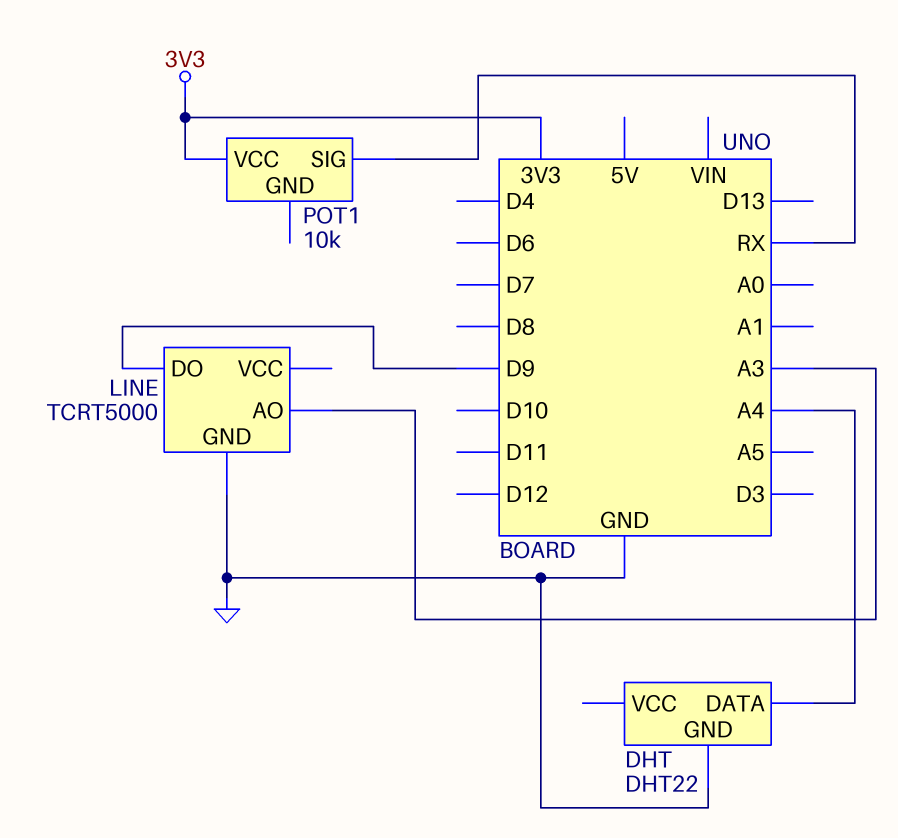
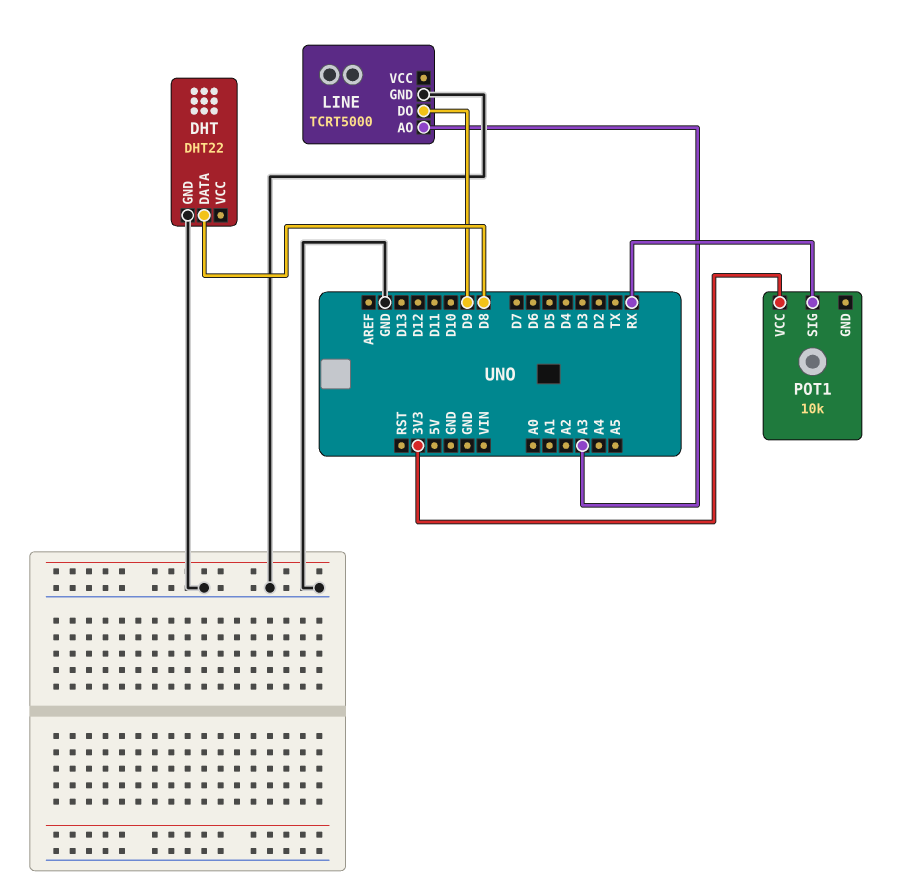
DHT pin DATA: A4 -> D8

